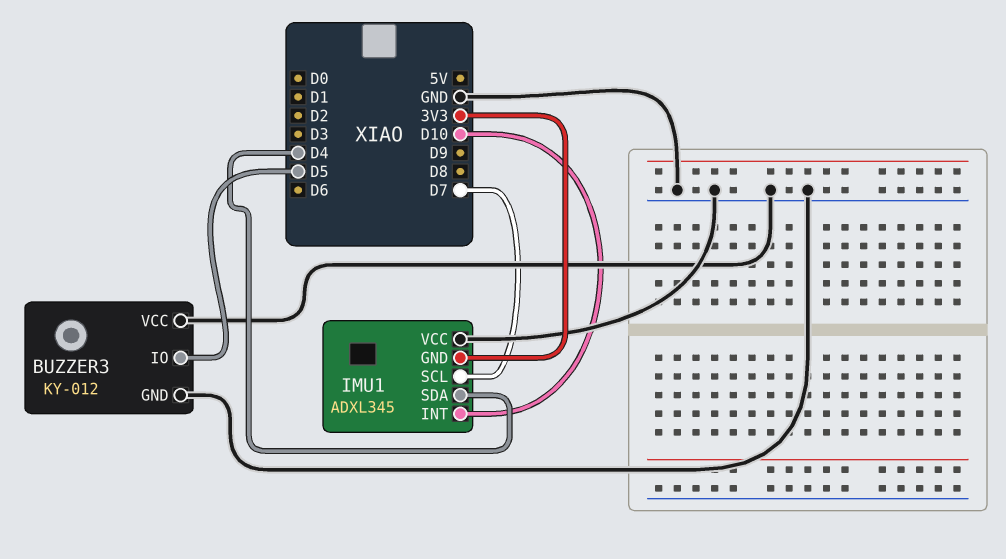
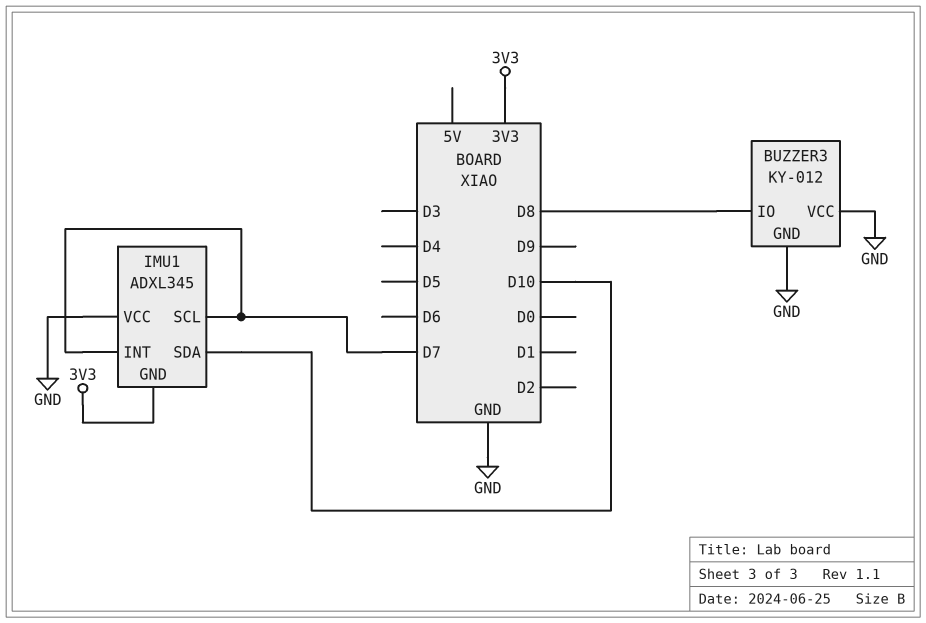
BUZZER3 pin IO: D5 -> D8
IMU1 pin INT: D10 -> D7
IMU1 pin SDA: D4 -> D10

